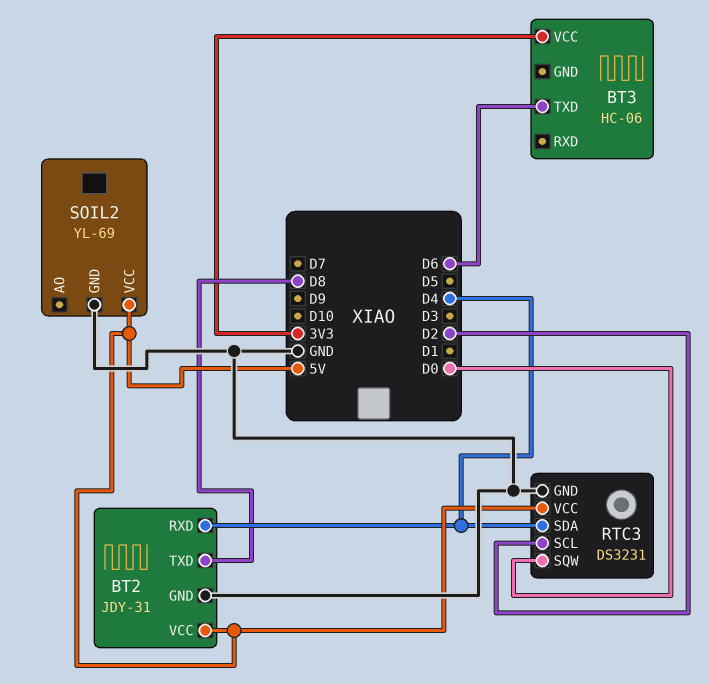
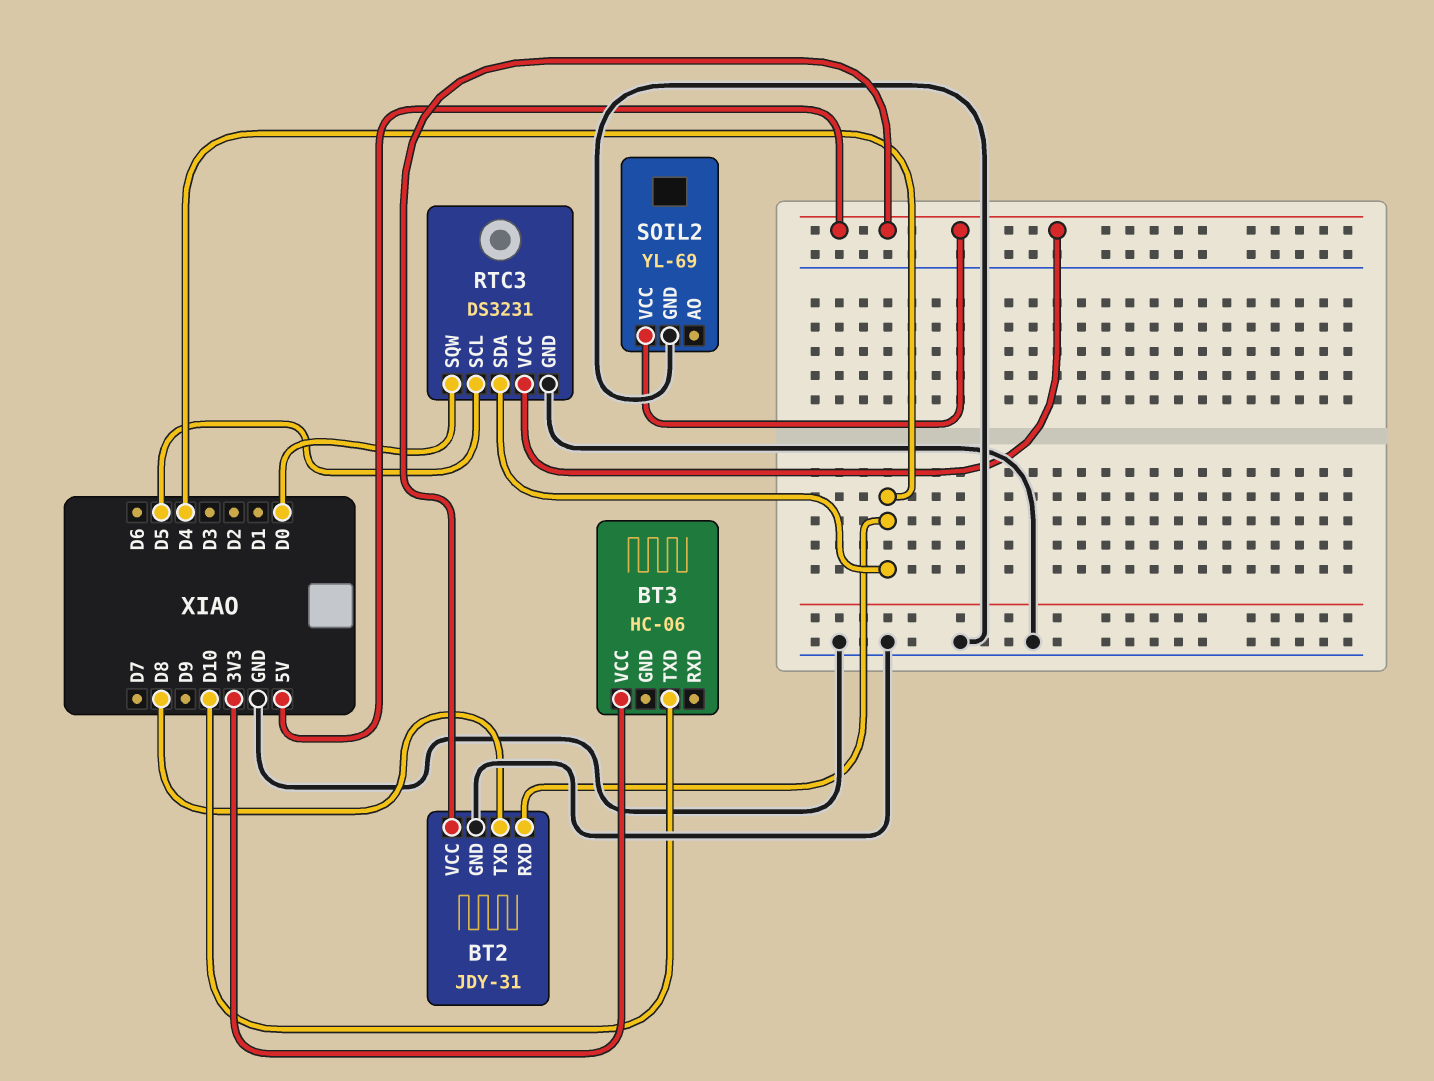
BT3 pin TXD: D6 -> D10
RTC3 pin SCL: D2 -> D5

